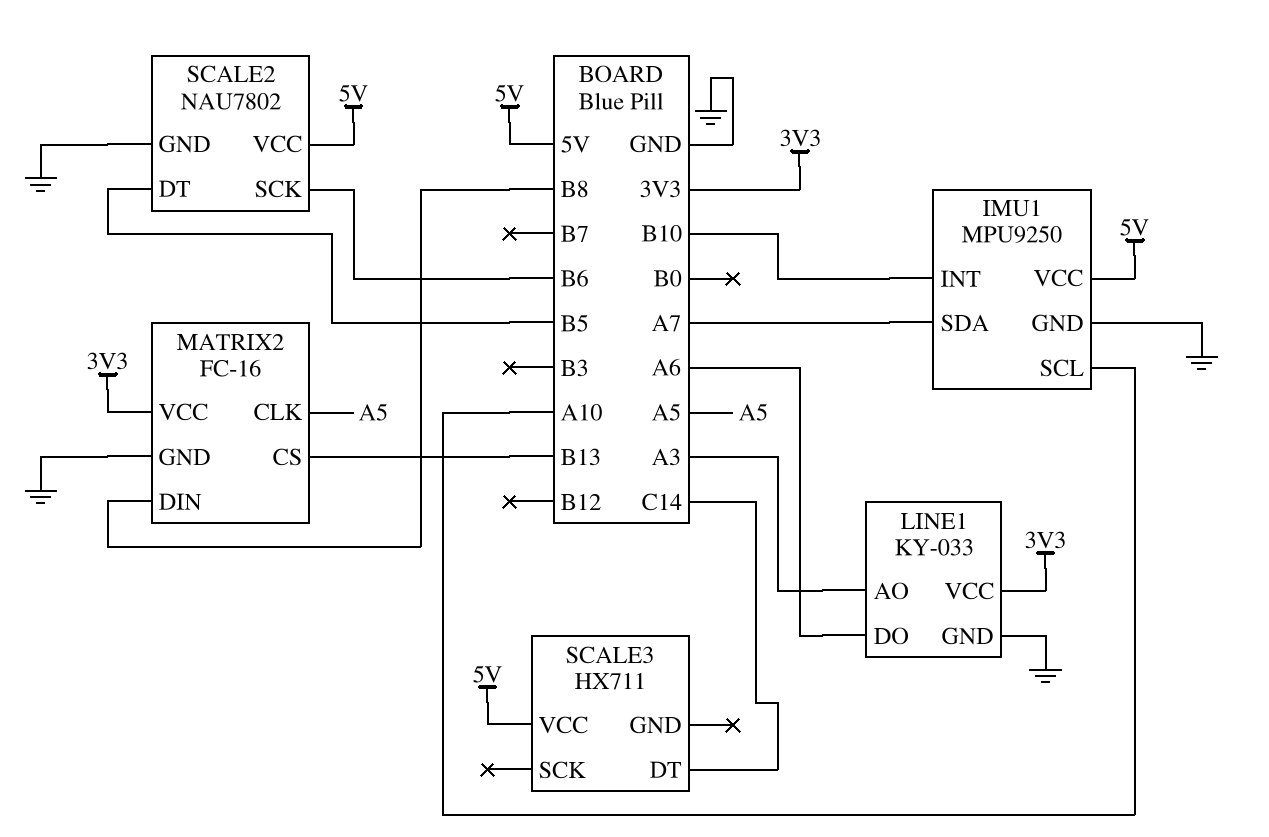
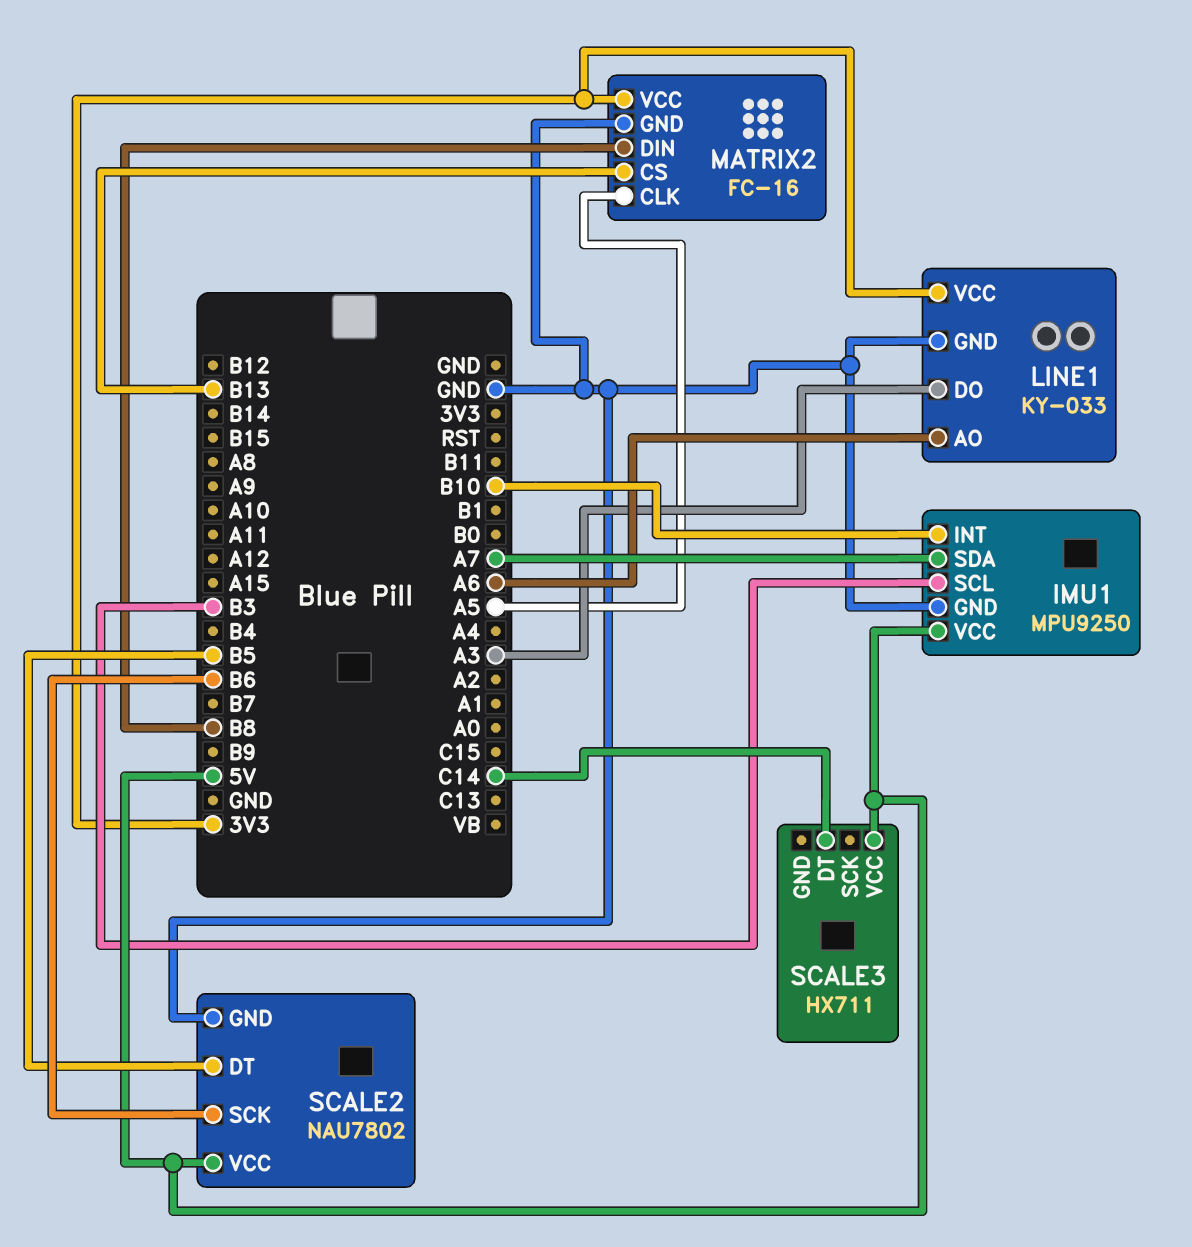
IMU1 pin SCL: A10 -> B3
LINE1 pin AO: A3 -> A6
LINE1 pin DO: A6 -> A3

